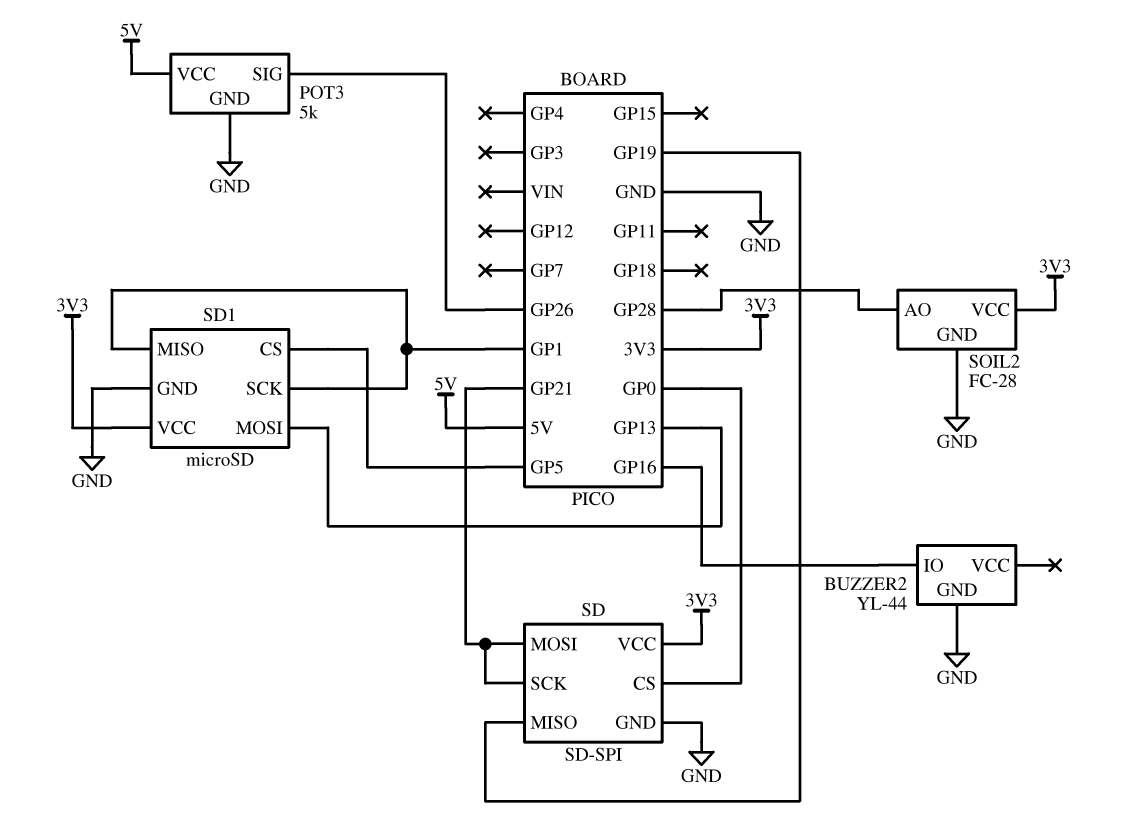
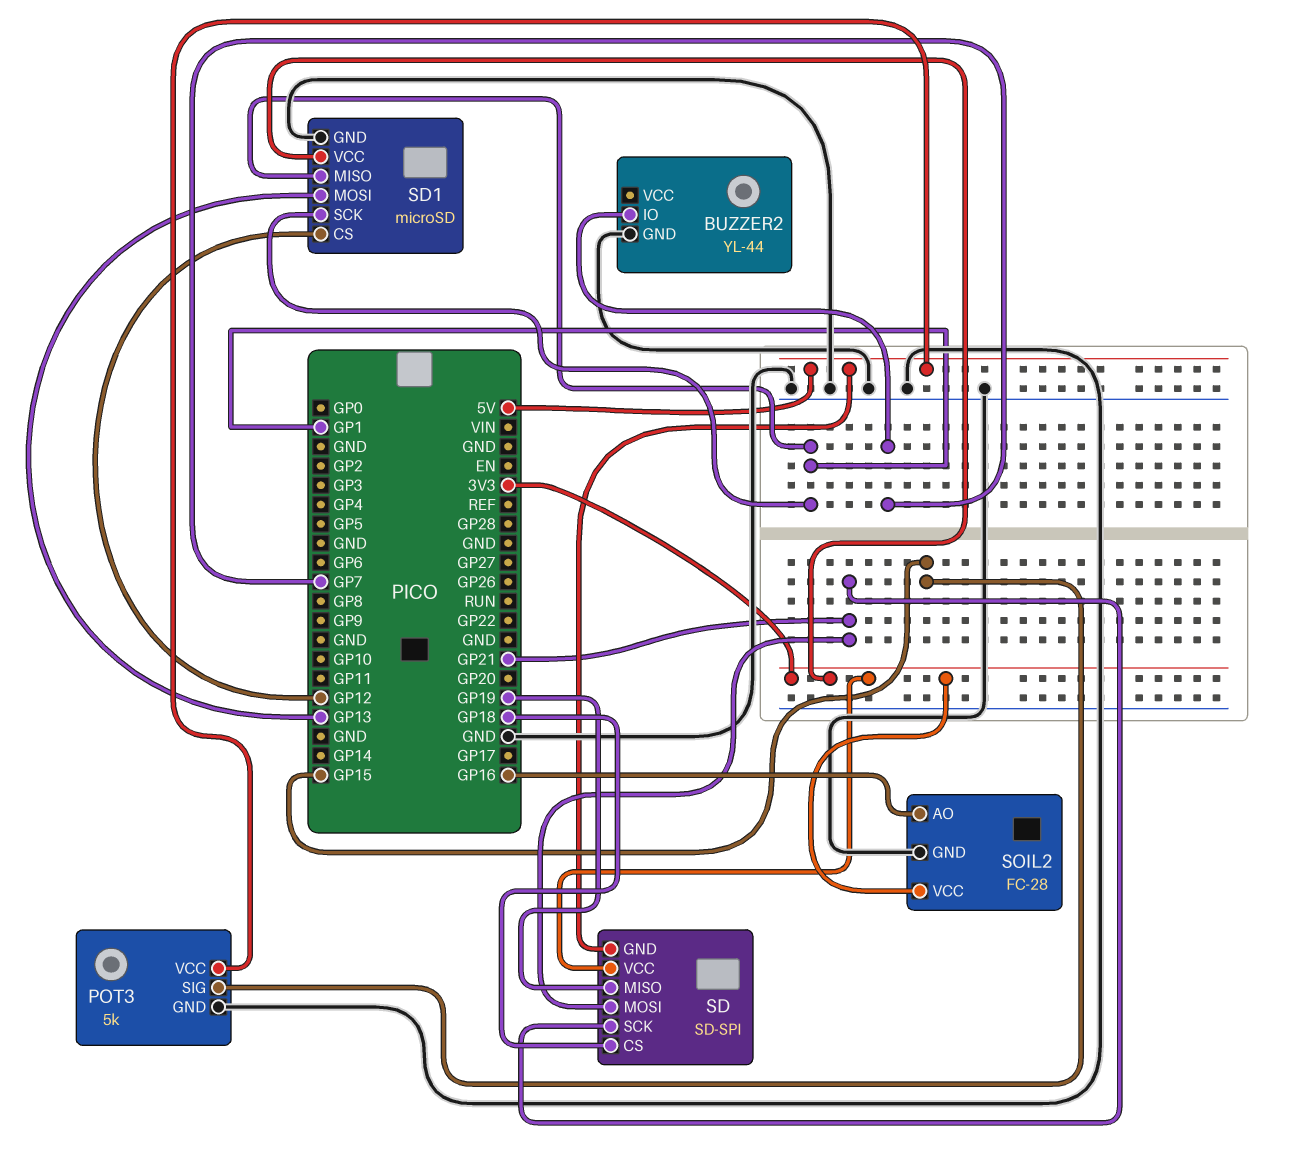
BUZZER2 pin IO: GP16 -> GP7
POT3 pin SIG: GP26 -> GP15
SD pin CS: GP0 -> GP18
SD pin GND: GND -> 5V
SD1 pin CS: GP5 -> GP12
SOIL2 pin AO: GP28 -> GP16

